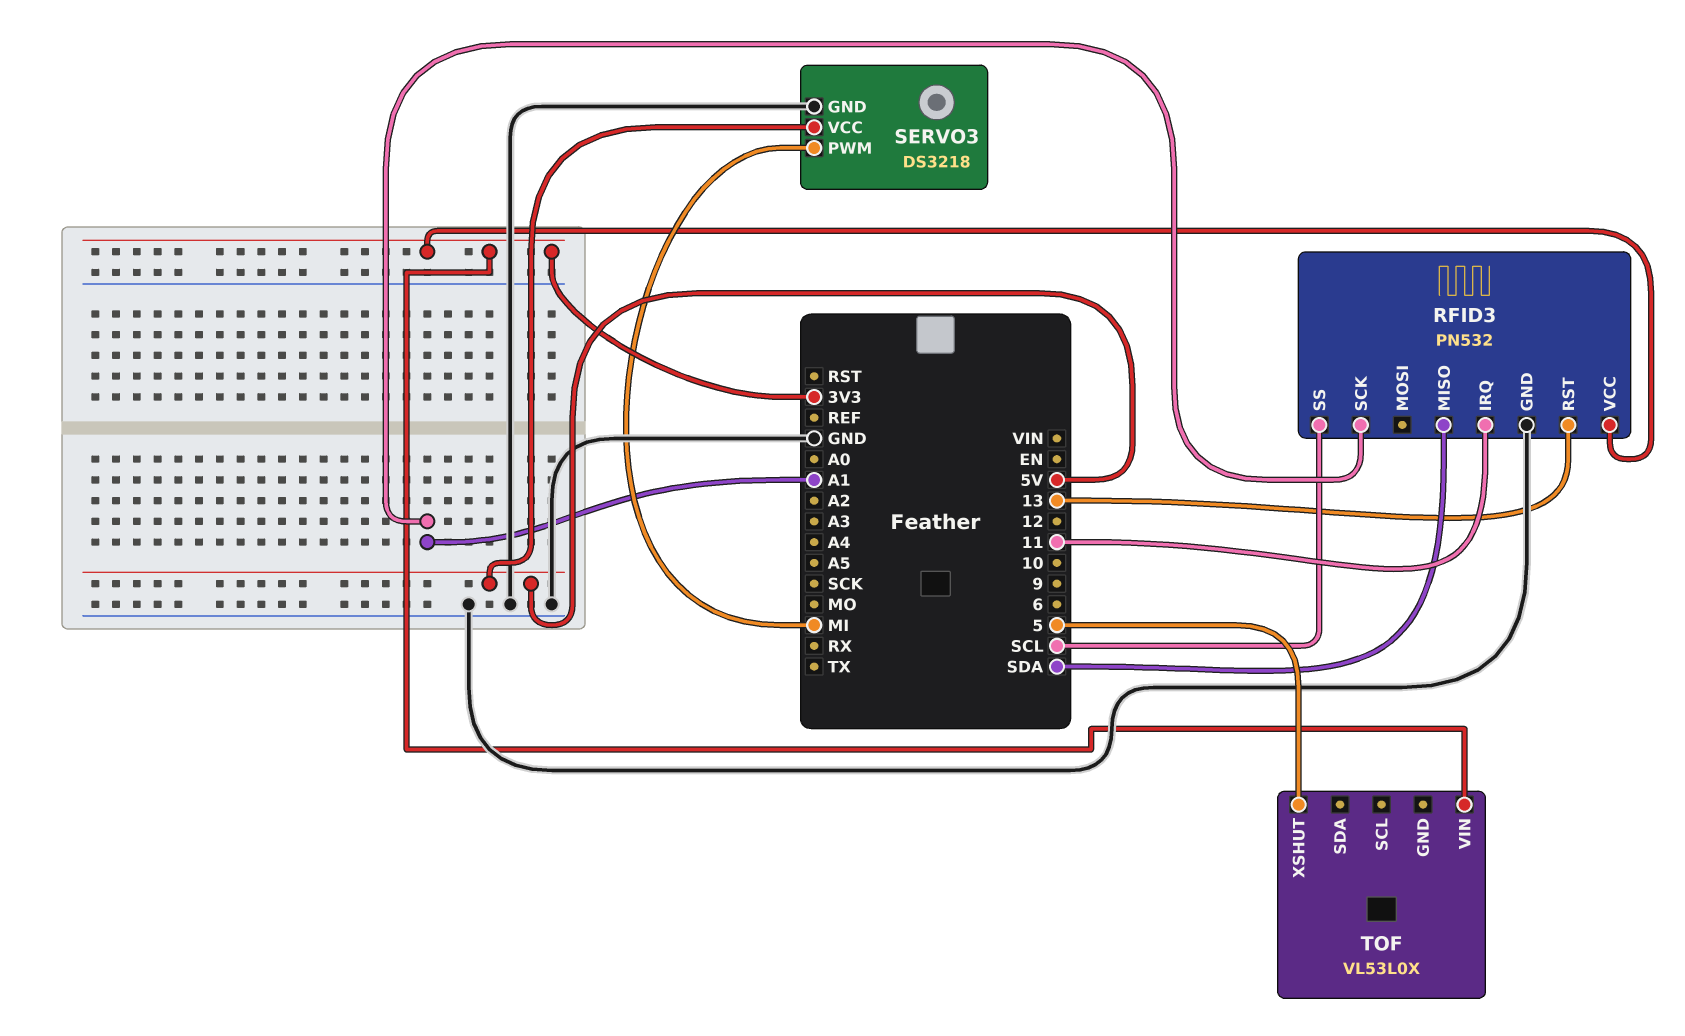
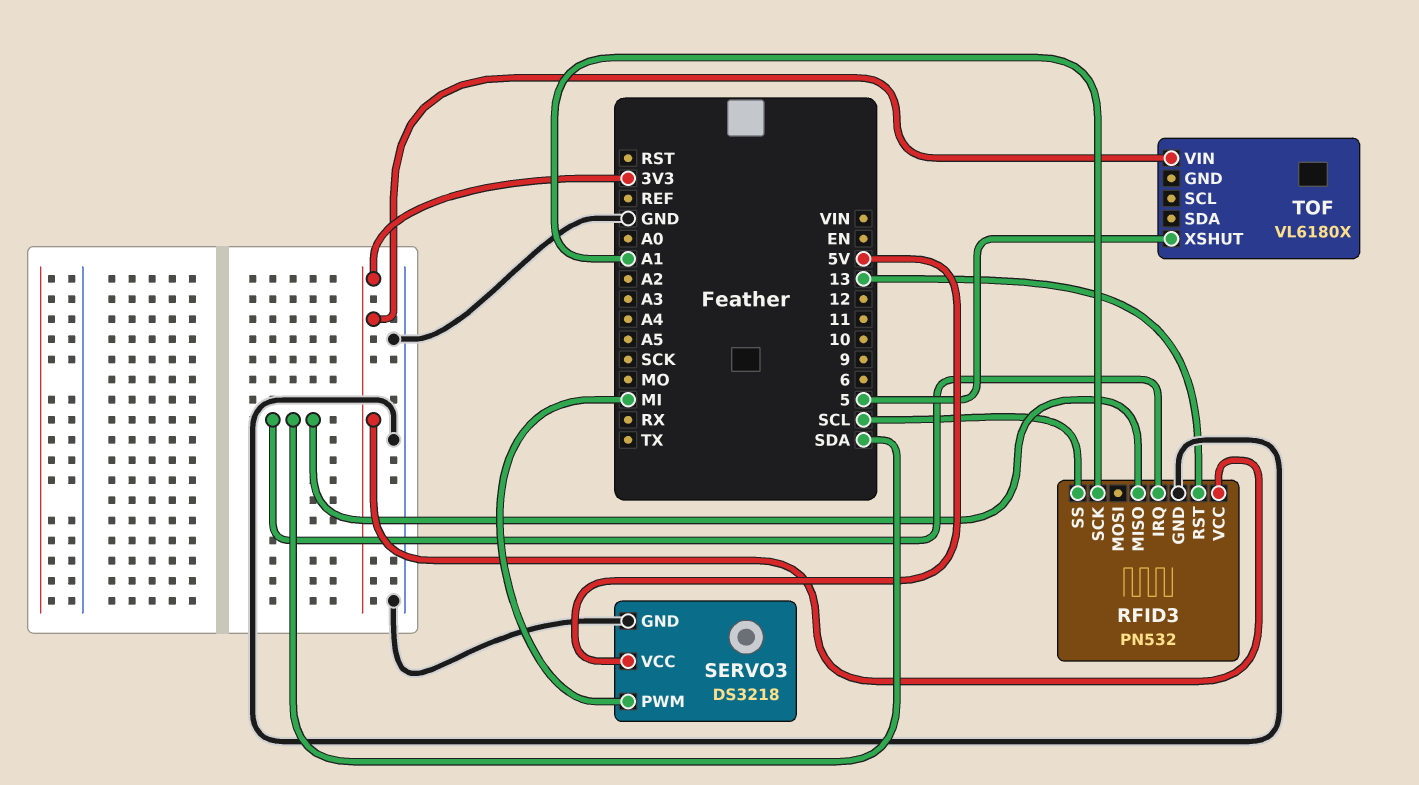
RFID3 pin IRQ: 11 -> SDA
TOF: VL53L0X -> VL6180X

